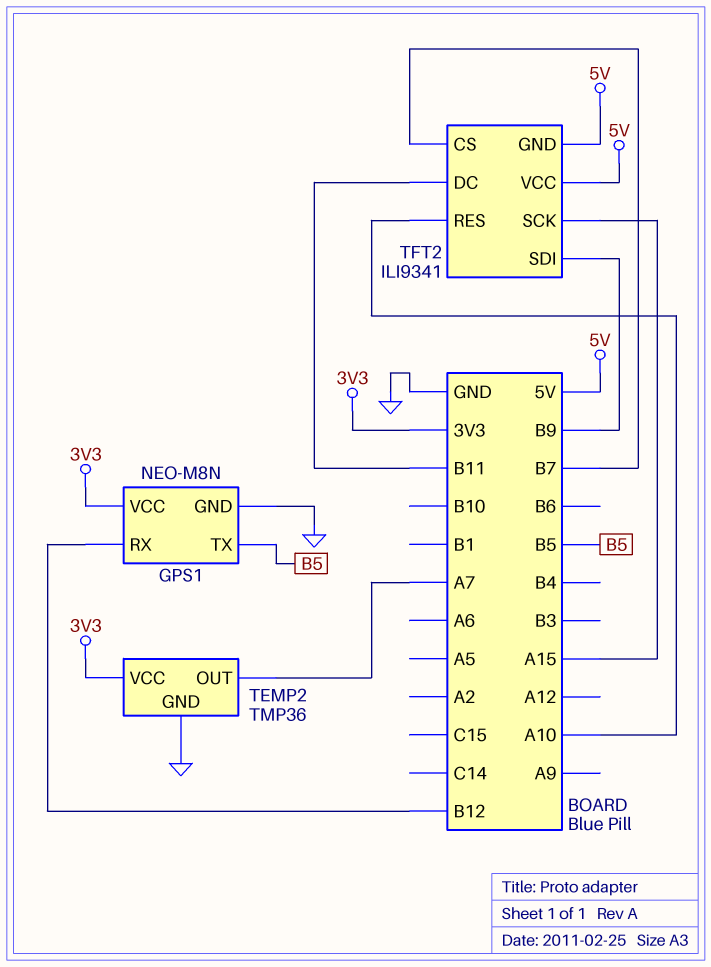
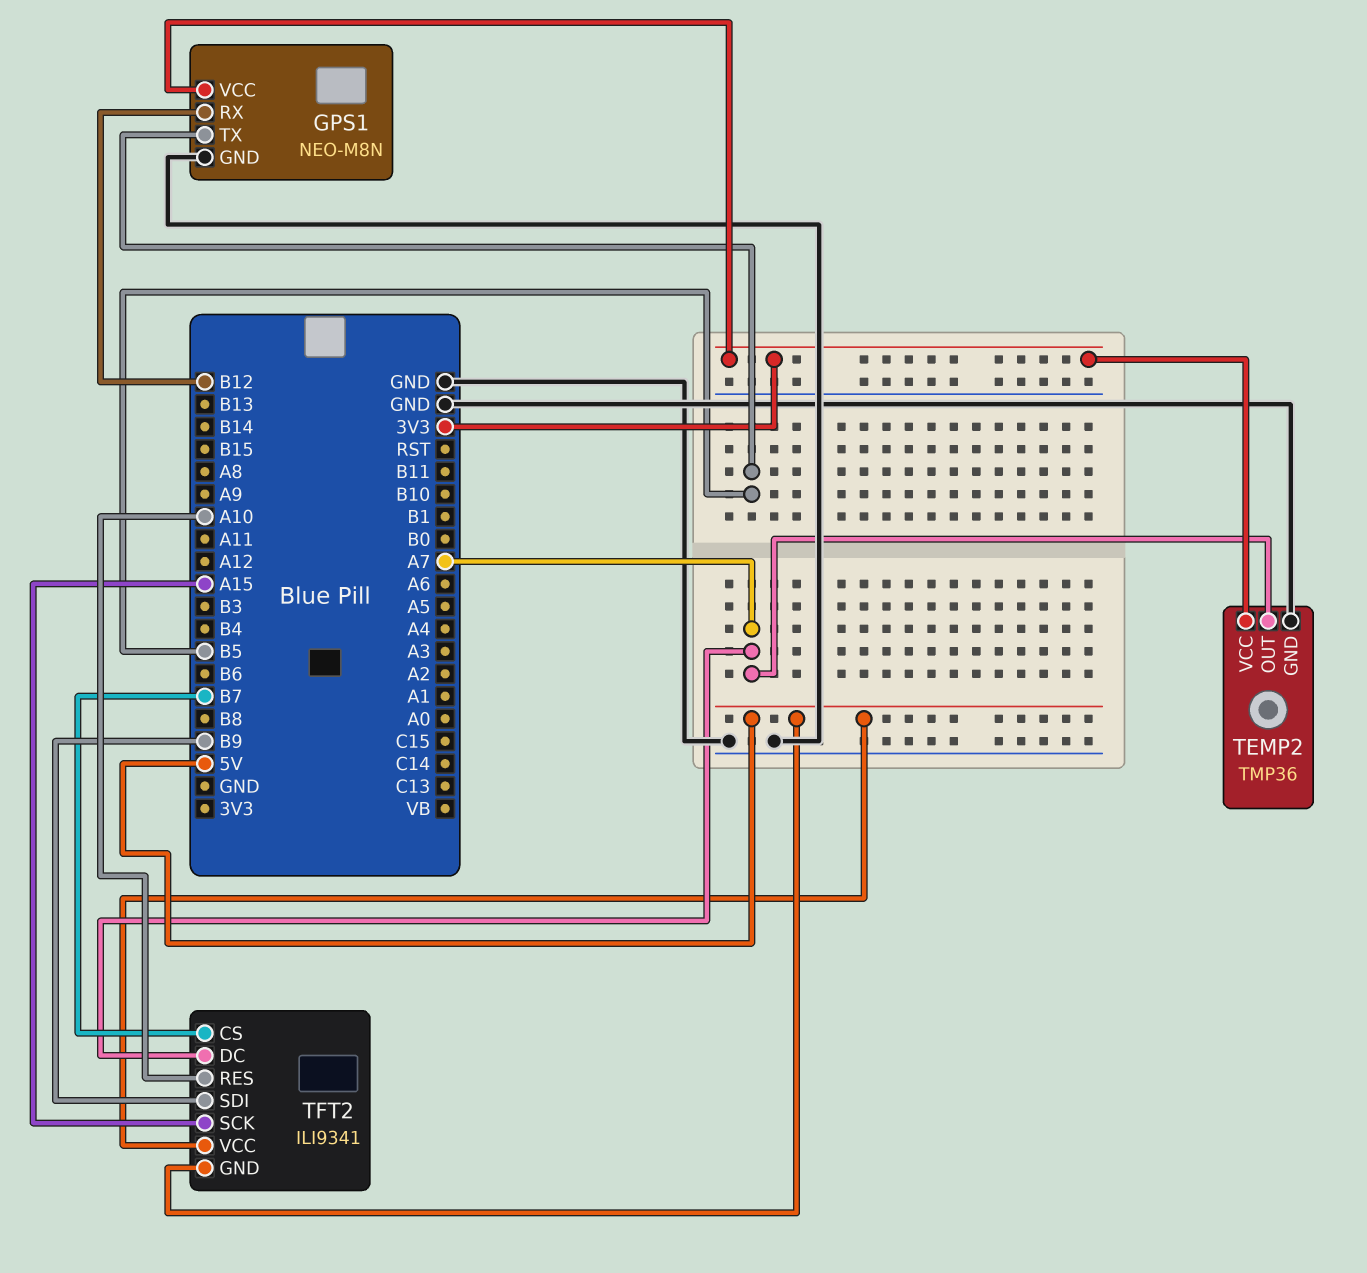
TFT2 pin DC: B11 -> A7

